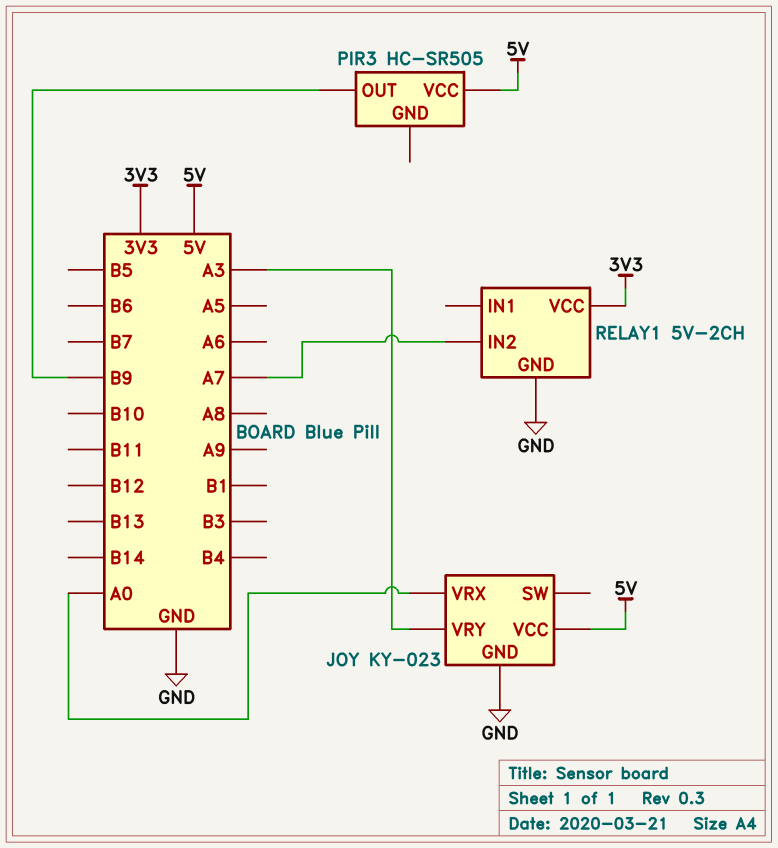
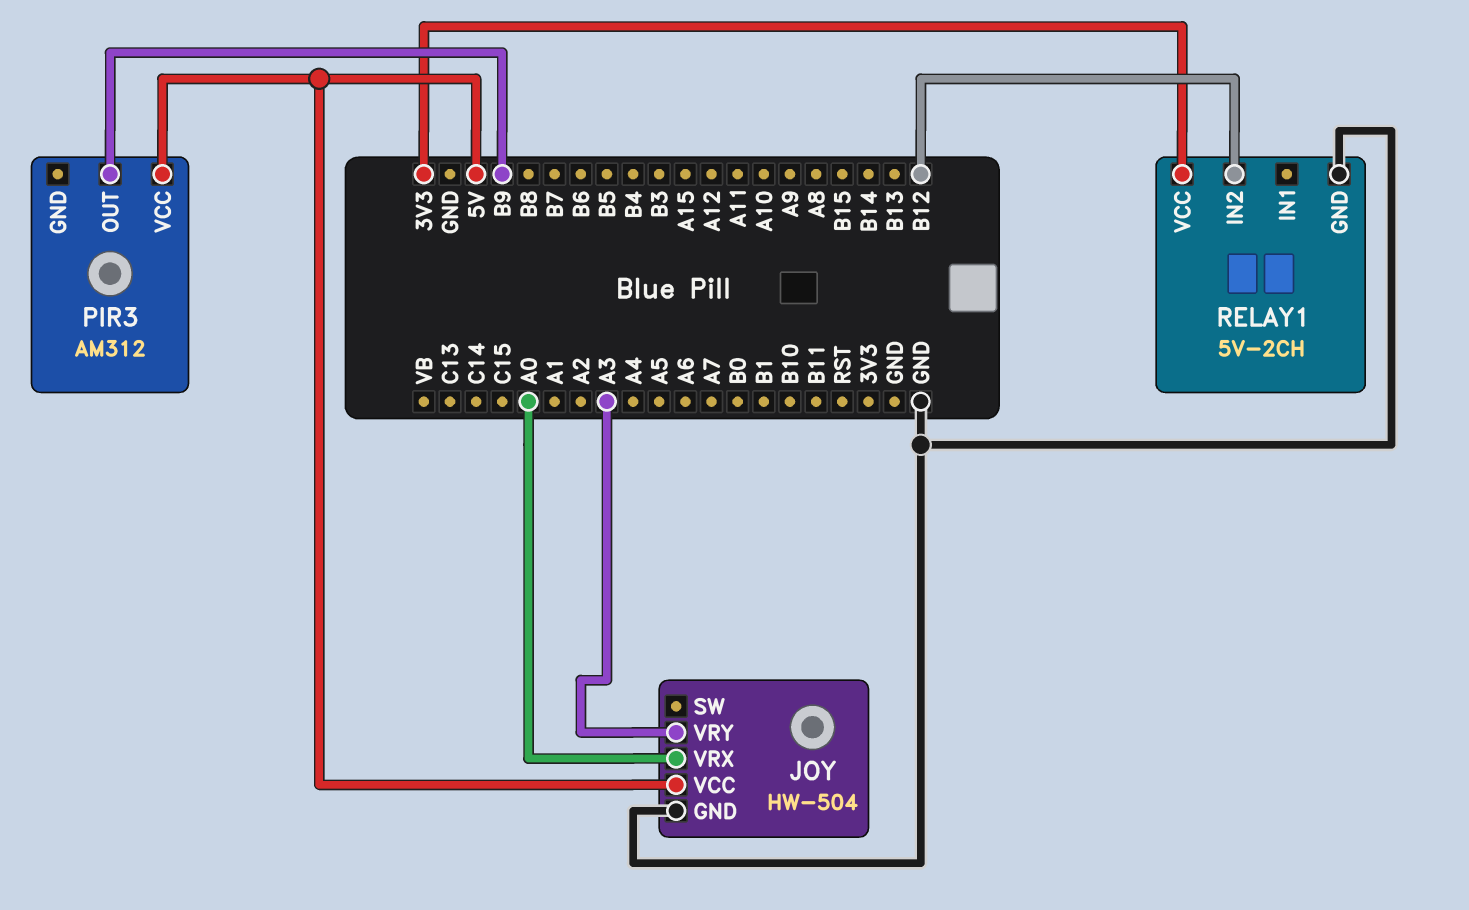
JOY: KY-023 -> HW-504
PIR3: HC-SR505 -> AM312
RELAY1 pin IN2: A7 -> B12

